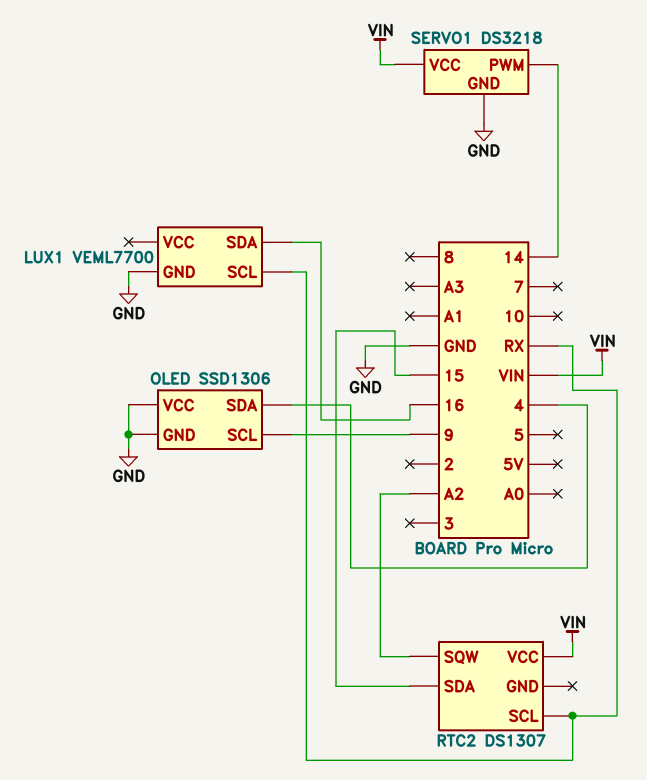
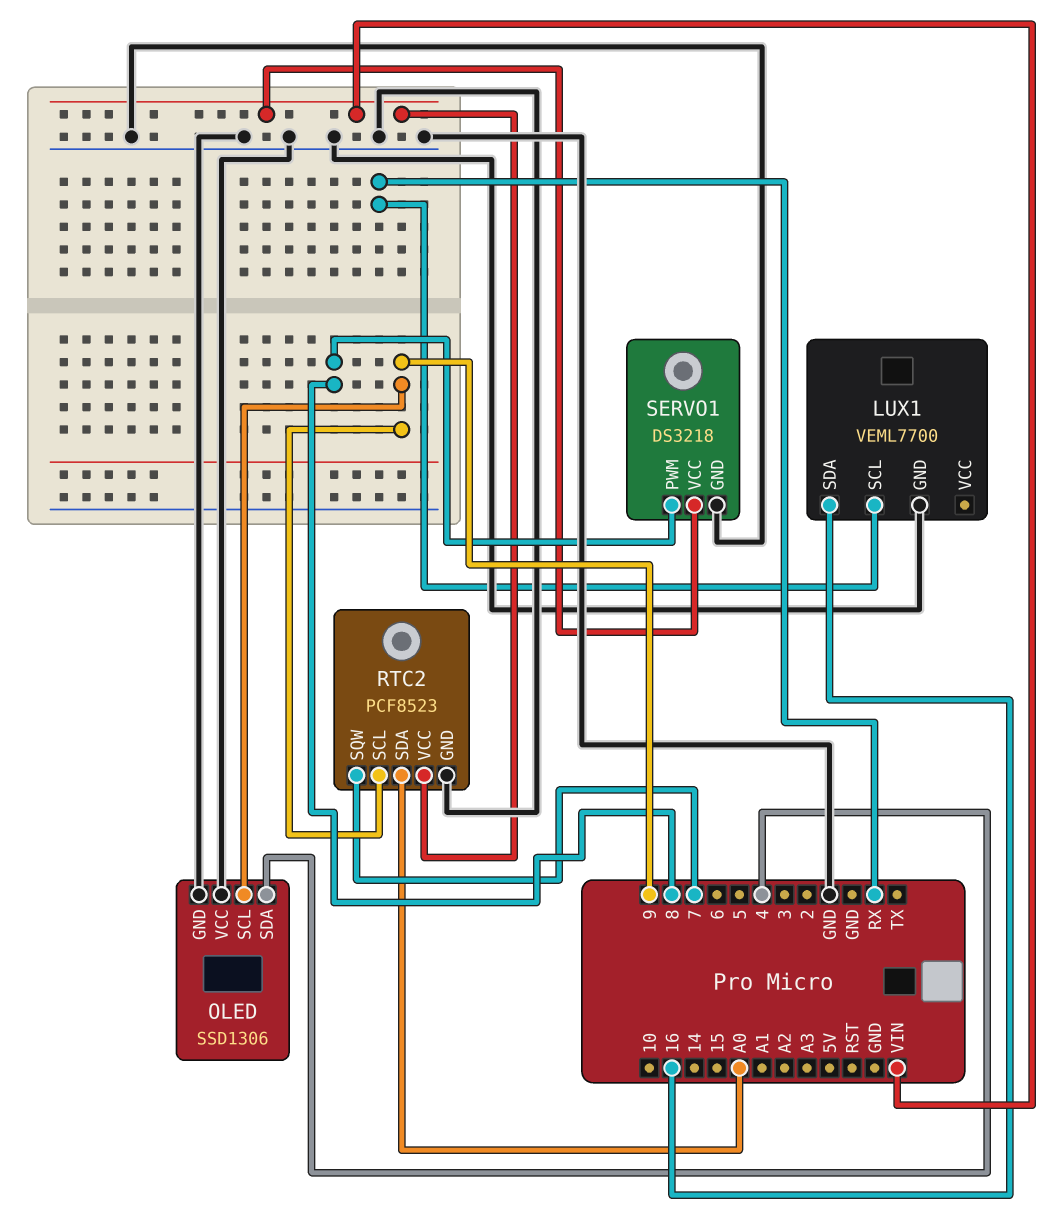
RTC2: DS1307 -> PCF8523
RTC2 pin GND: none -> GND
RTC2 pin SCL: RX -> 9
RTC2 pin SDA: 15 -> A0
RTC2 pin SQW: A2 -> 7
SERVO1 pin PWM: 14 -> 8

